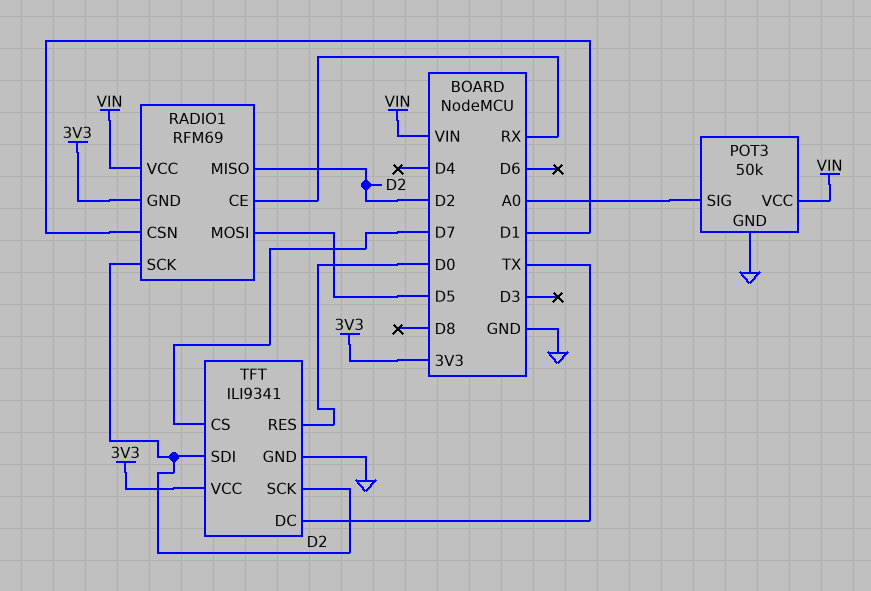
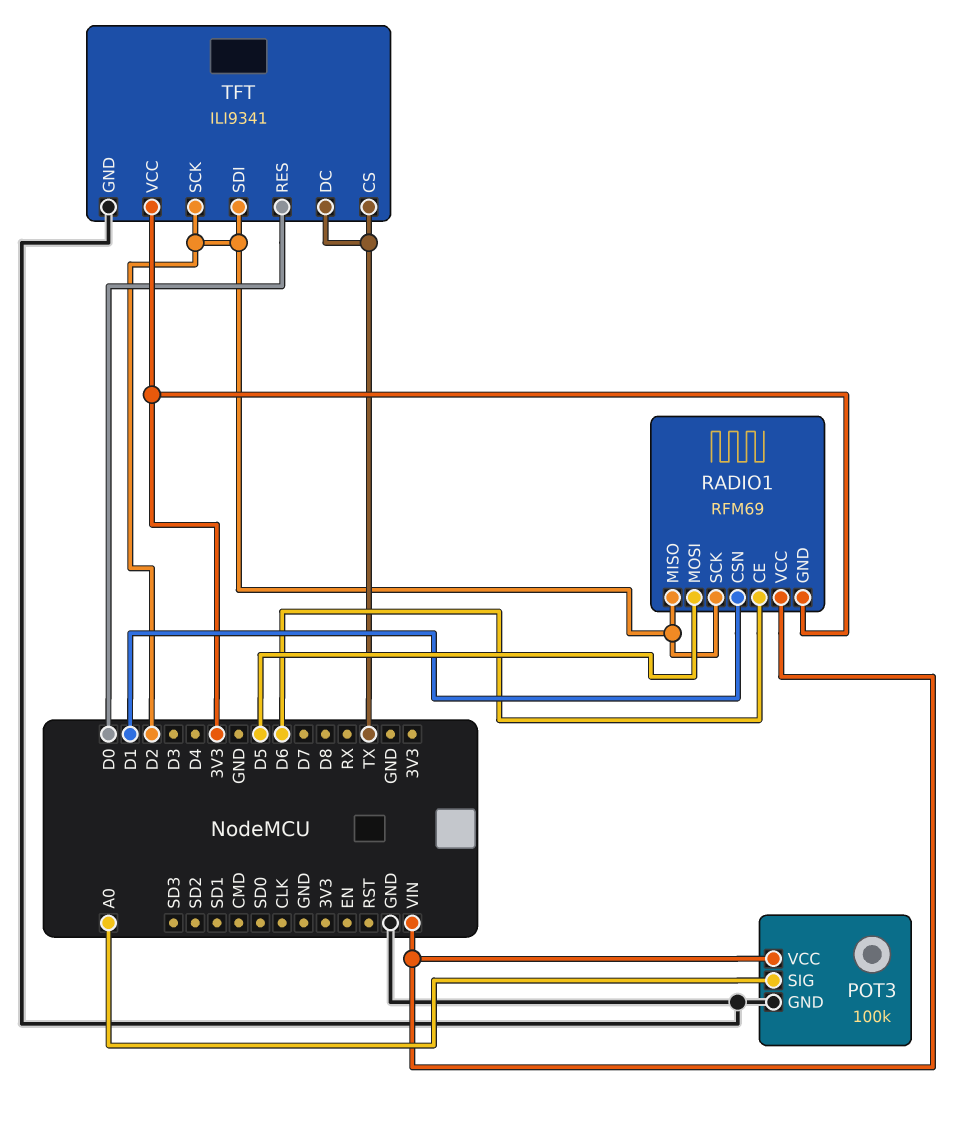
POT3: 50k -> 100k
RADIO1 pin CE: RX -> D6
TFT pin CS: D7 -> TX

